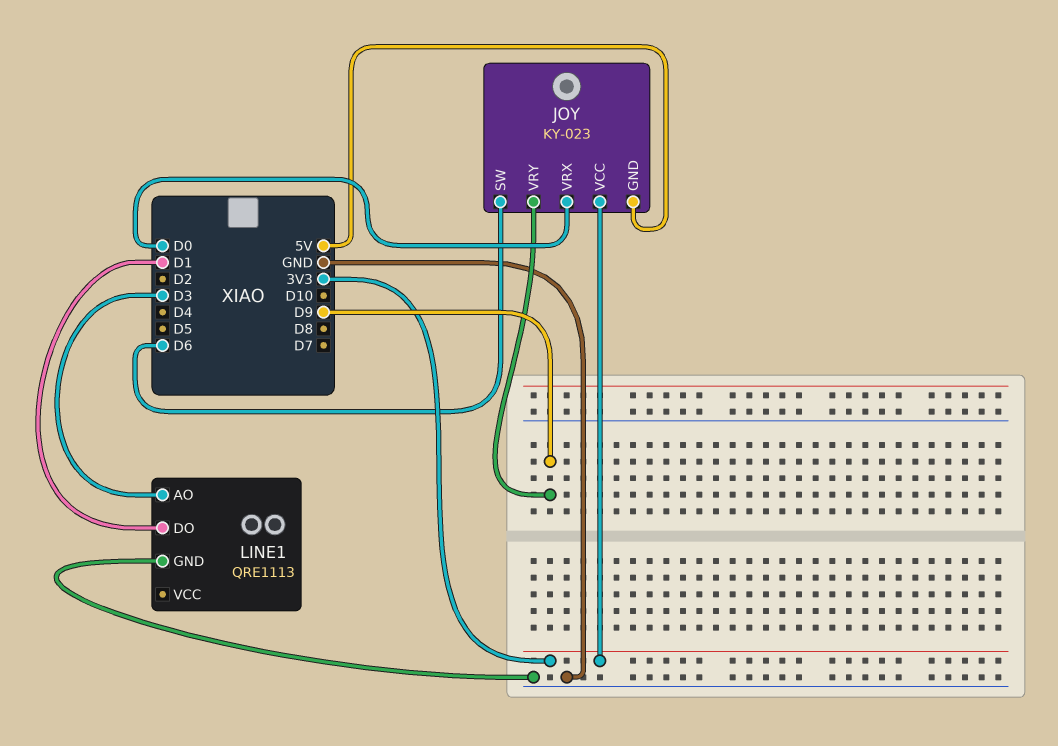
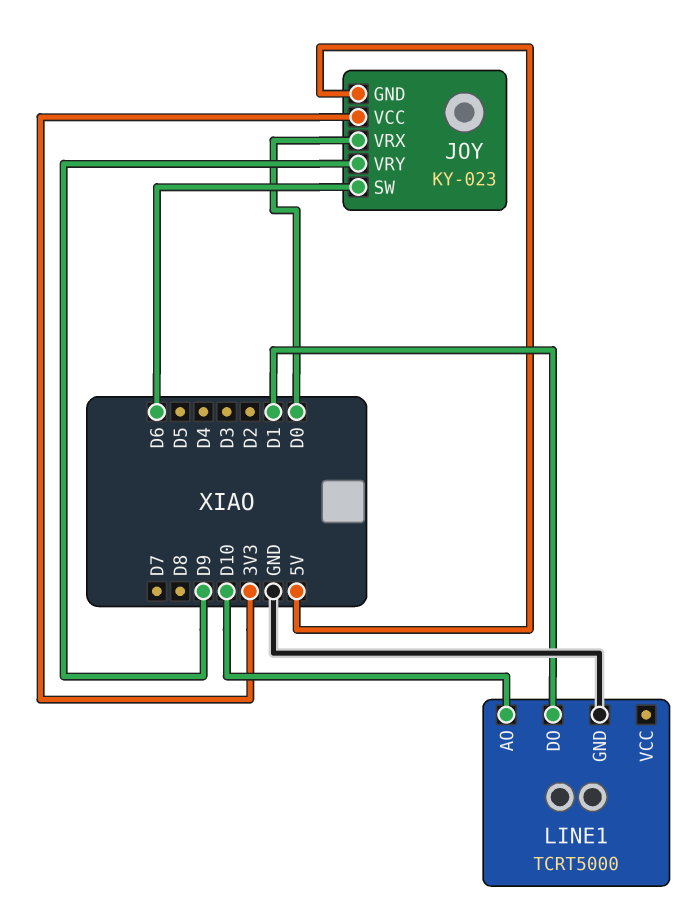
LINE1: QRE1113 -> TCRT5000
LINE1 pin AO: D3 -> D10

